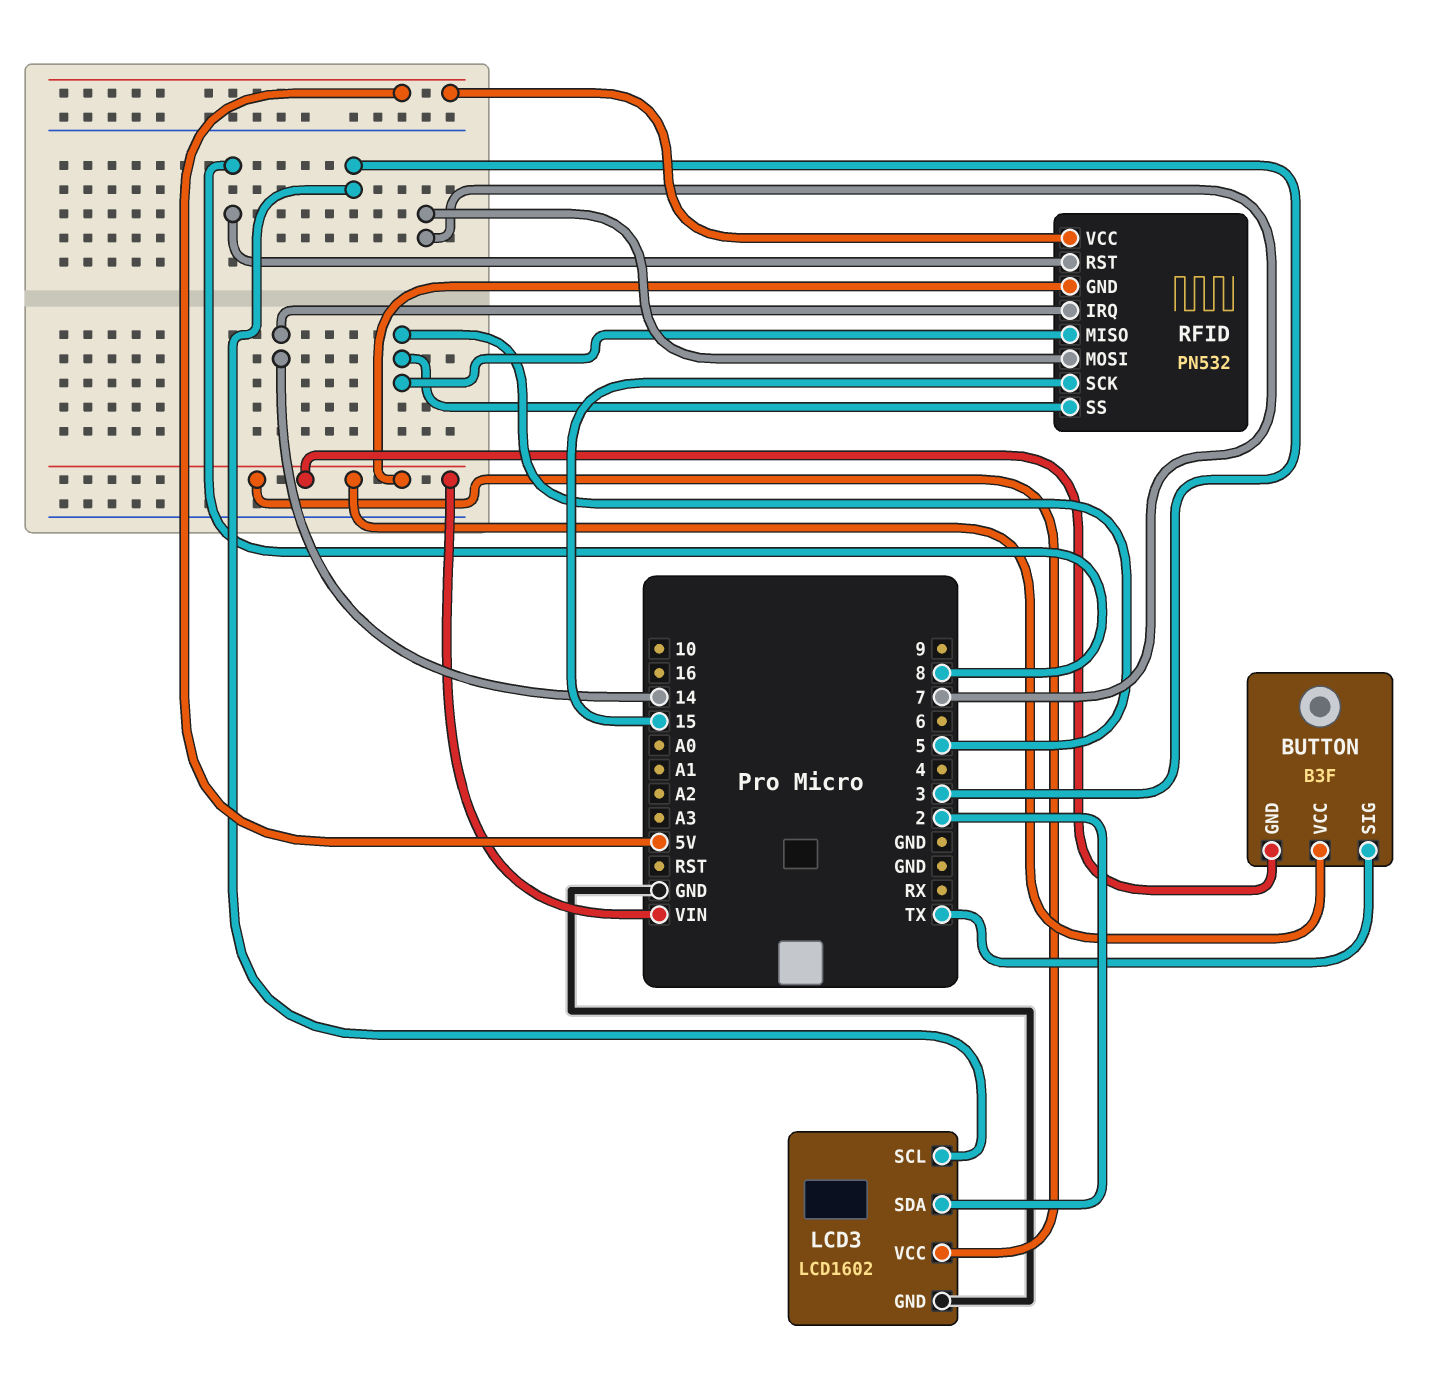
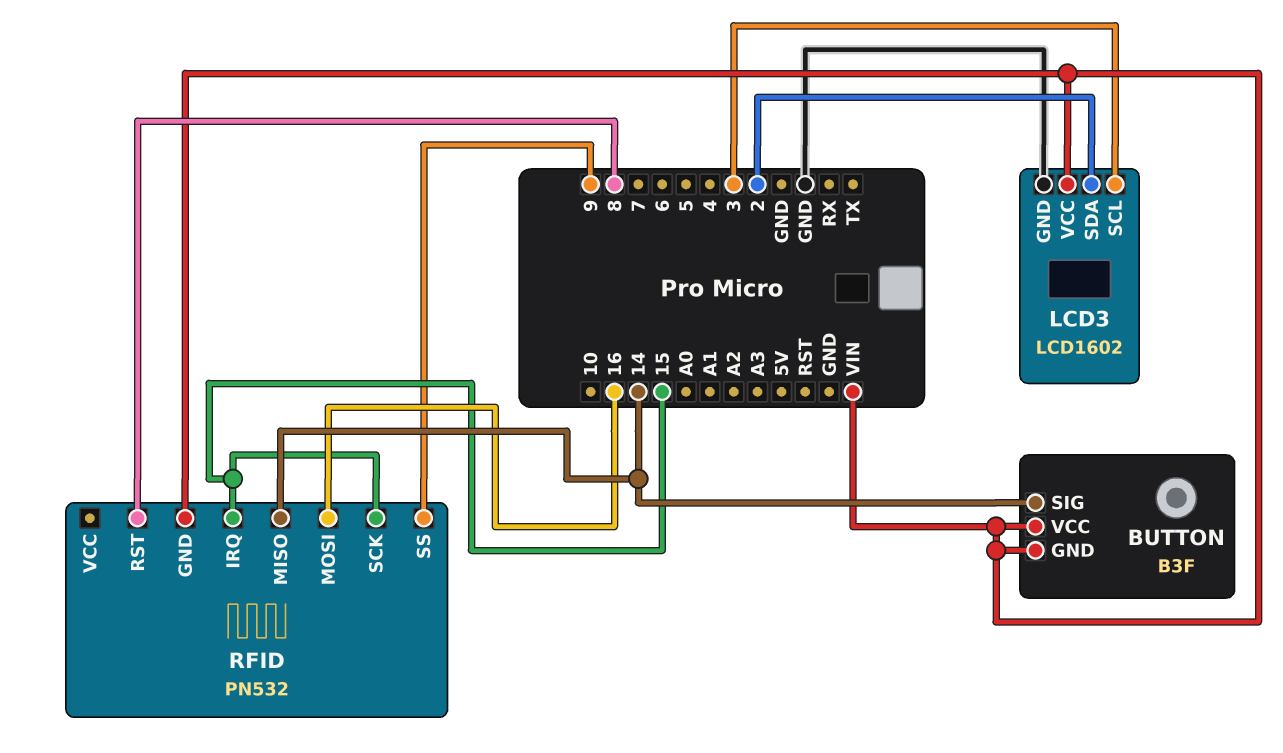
BUTTON pin SIG: TX -> 14
RFID pin IRQ: 14 -> 15
RFID pin MISO: 5 -> 14
RFID pin MOSI: 7 -> 16
RFID pin SS: 5 -> 9
RFID pin VCC: 5V -> none

